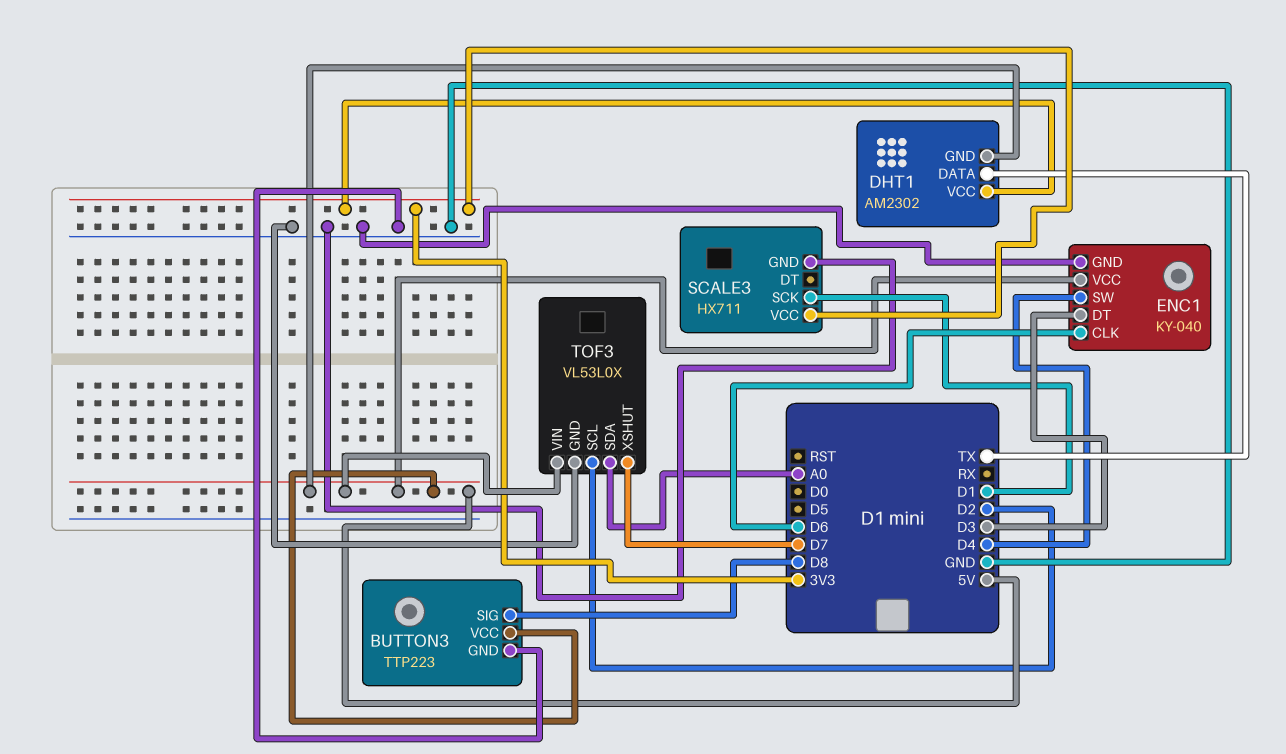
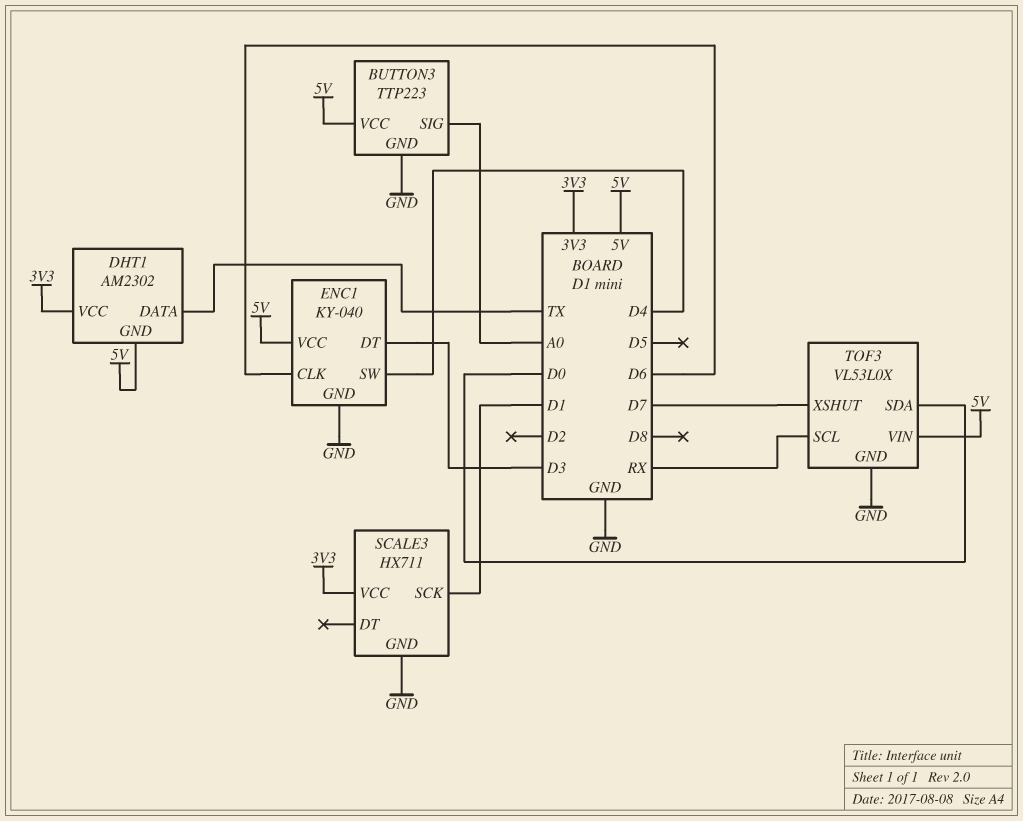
BUTTON3 pin SIG: D8 -> A0
TOF3 pin SCL: D2 -> RX
TOF3 pin SDA: A0 -> D0

